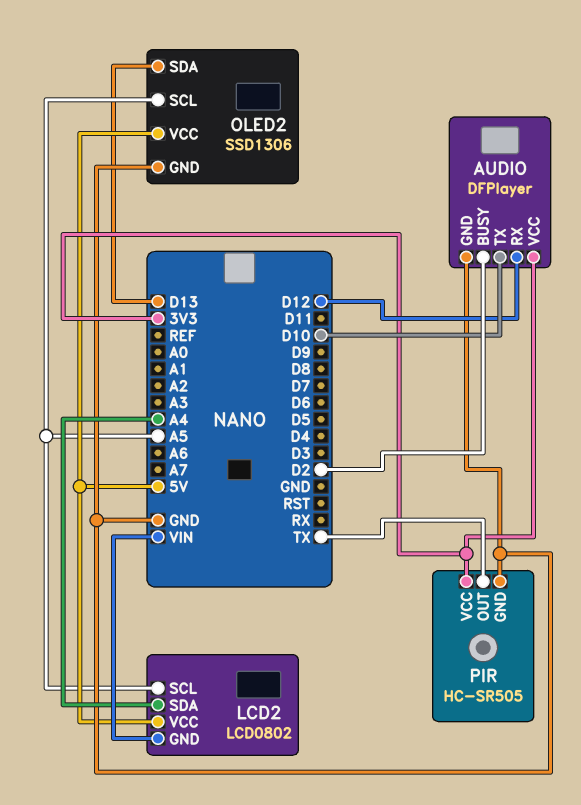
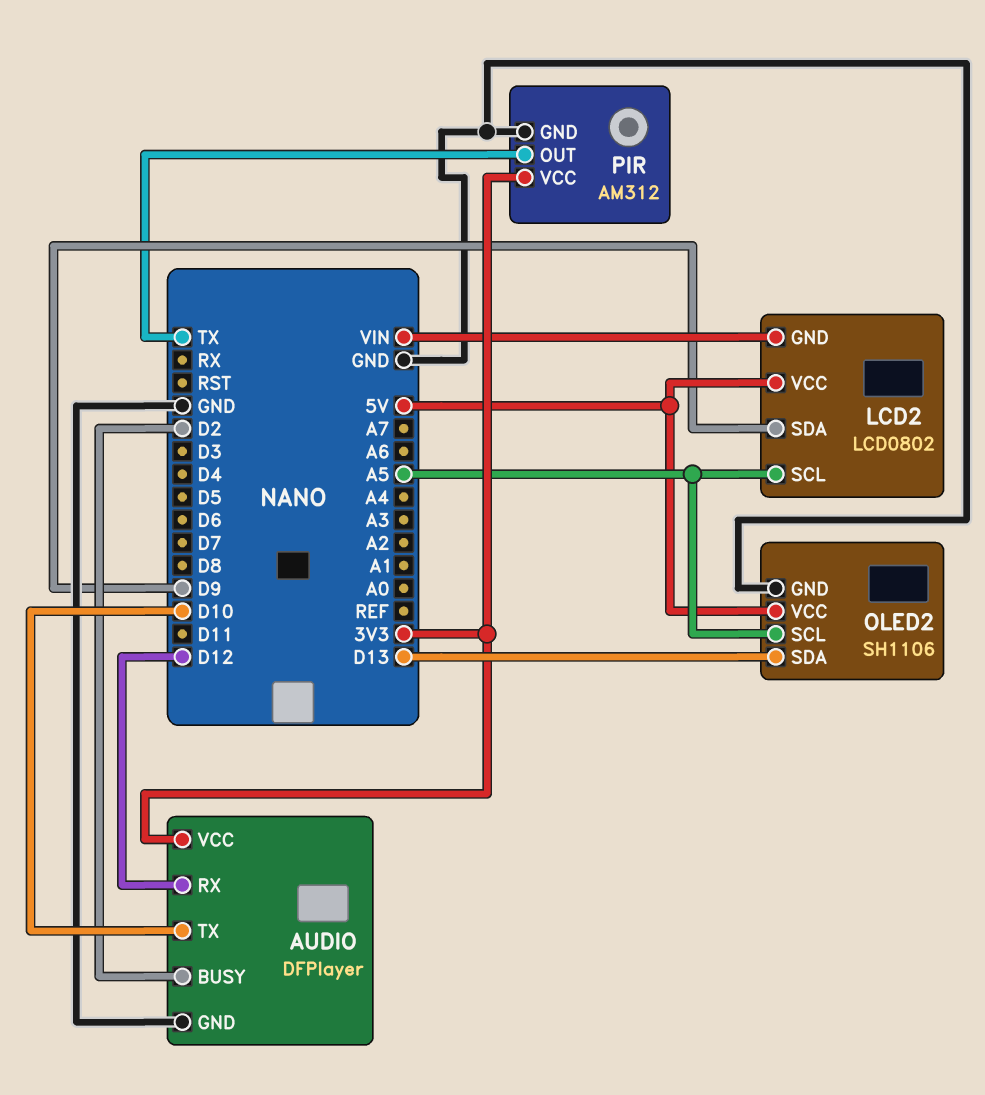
LCD2 pin SDA: A4 -> D9
OLED2: SSD1306 -> SH1106
PIR: HC-SR505 -> AM312

